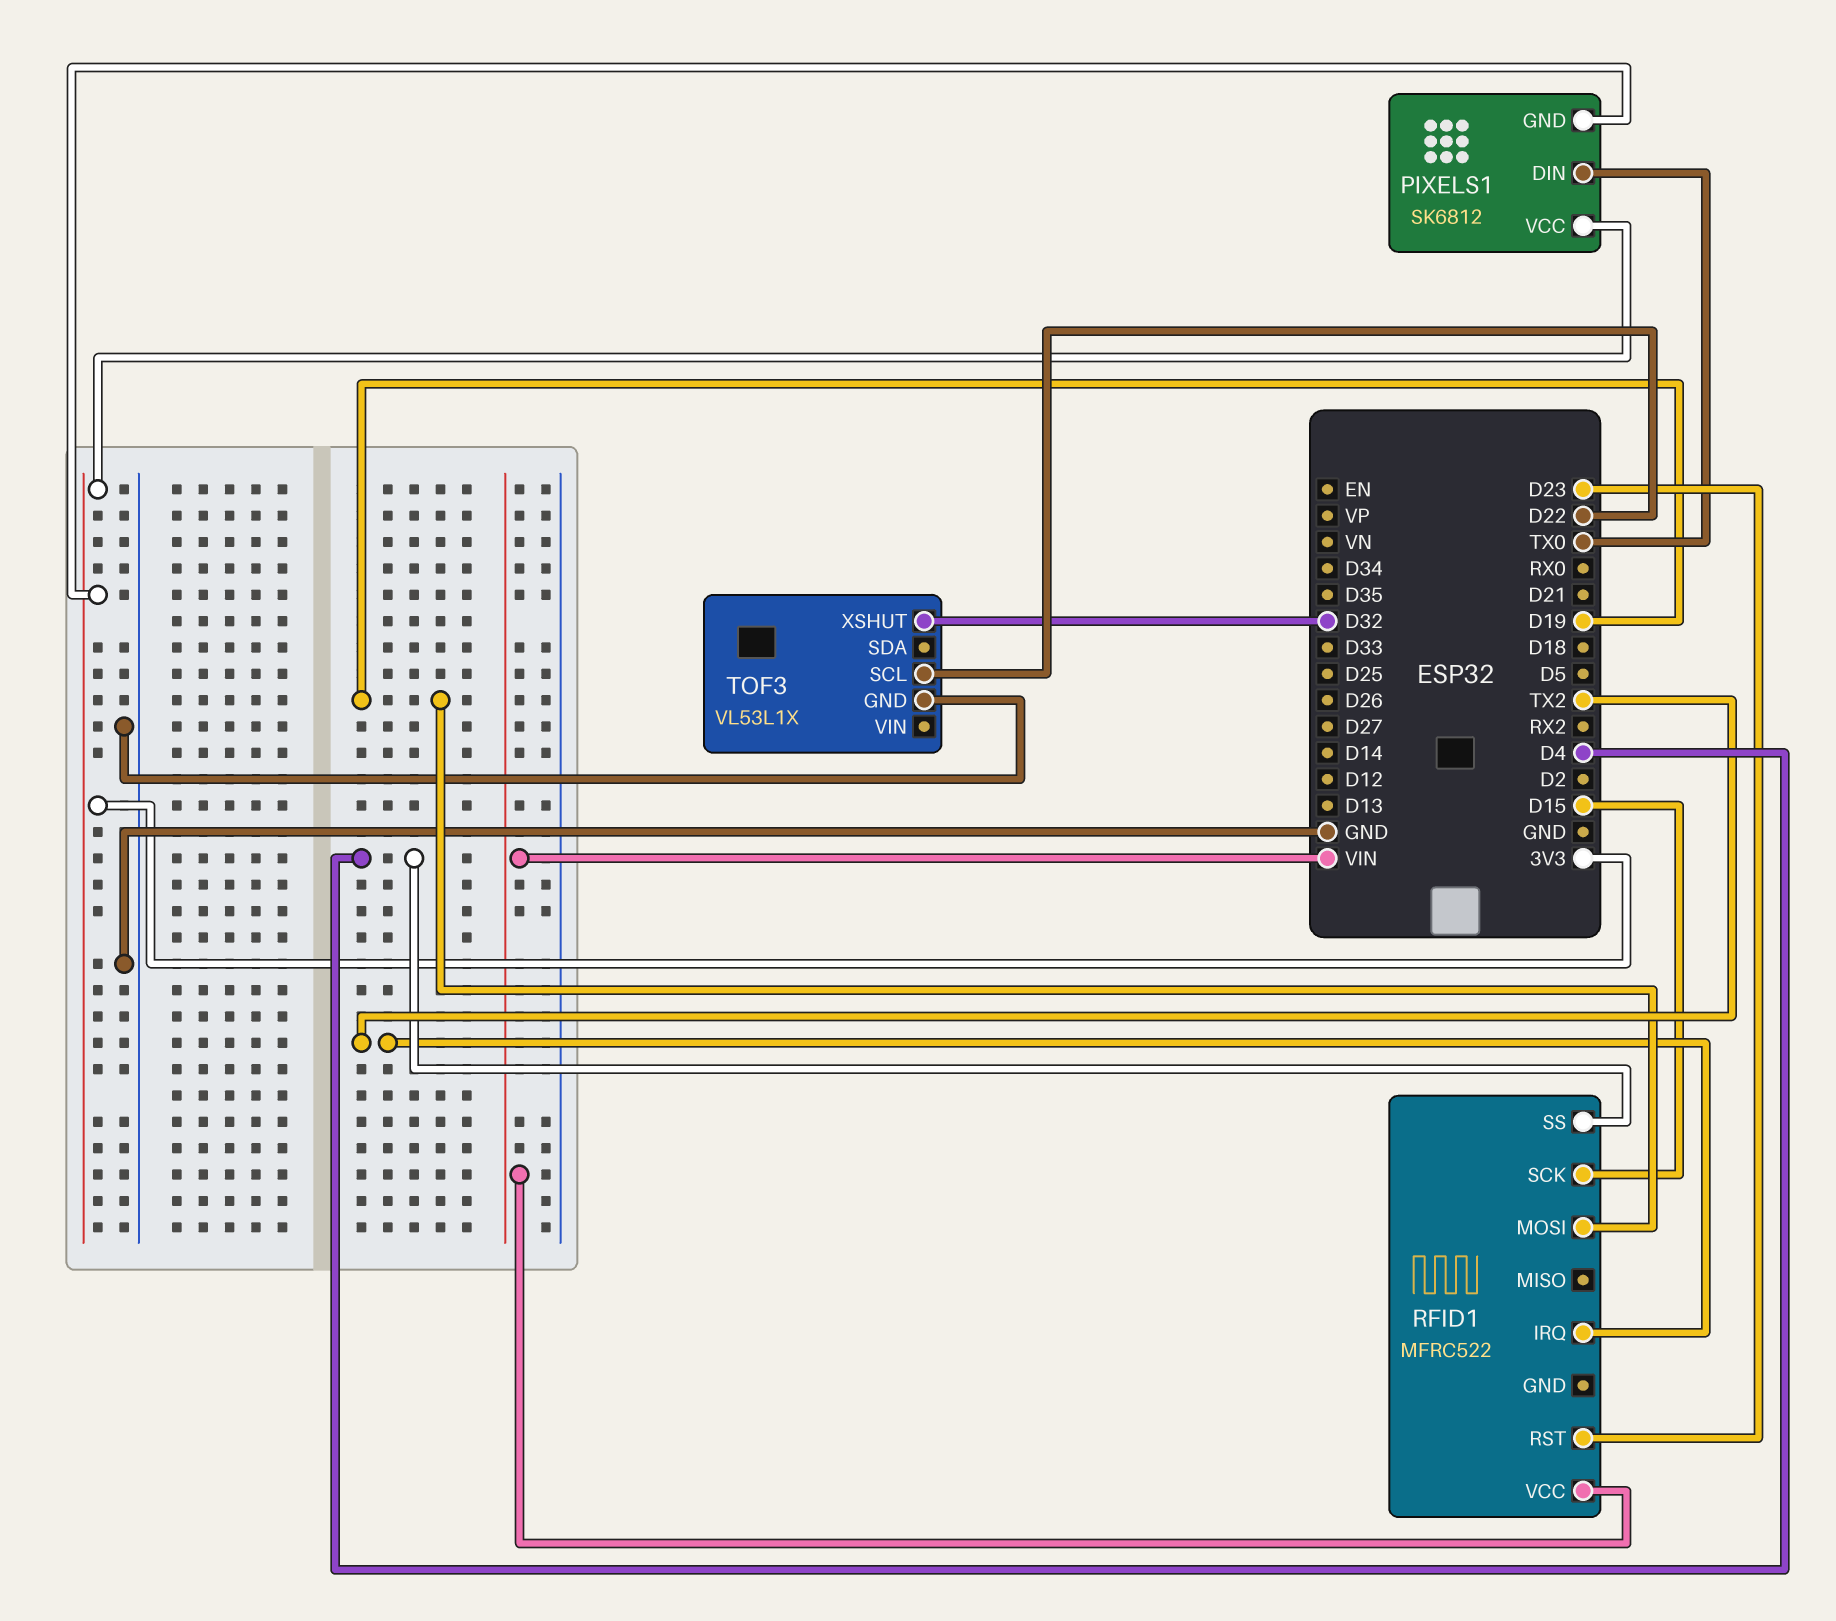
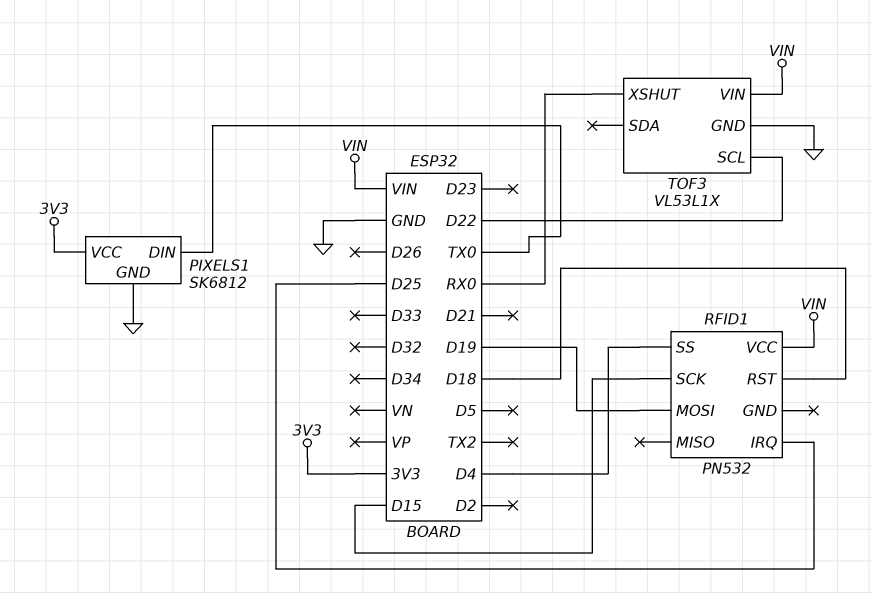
PIXELS1 pin GND: 3V3 -> GND
RFID1: MFRC522 -> PN532
RFID1 pin IRQ: TX2 -> D25
RFID1 pin RST: D23 -> D18
TOF3 pin VIN: none -> VIN
TOF3 pin XSHUT: D32 -> RX0

